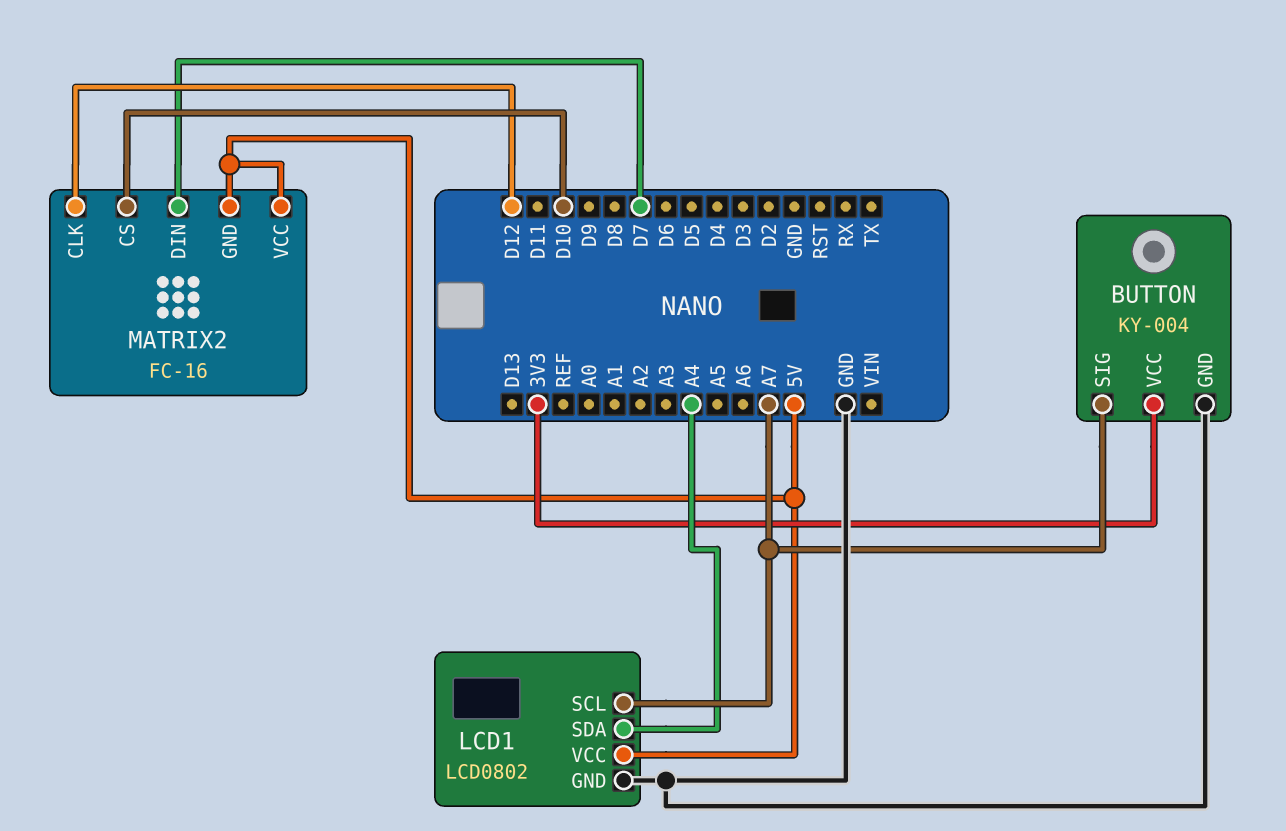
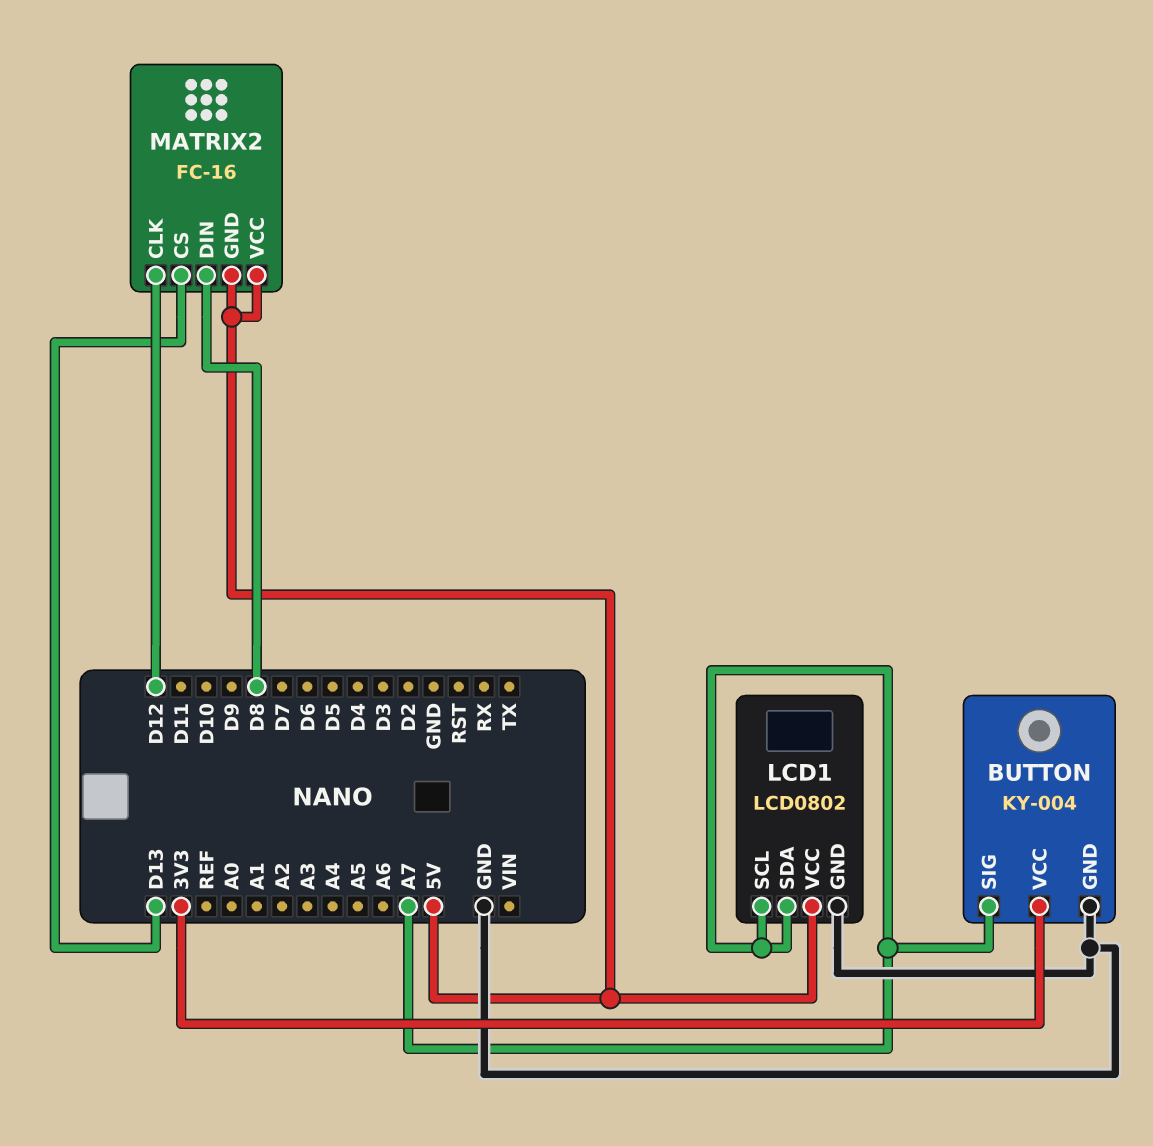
LCD1 pin SDA: A4 -> A7
MATRIX2 pin CS: D10 -> D13
MATRIX2 pin DIN: D7 -> D8

